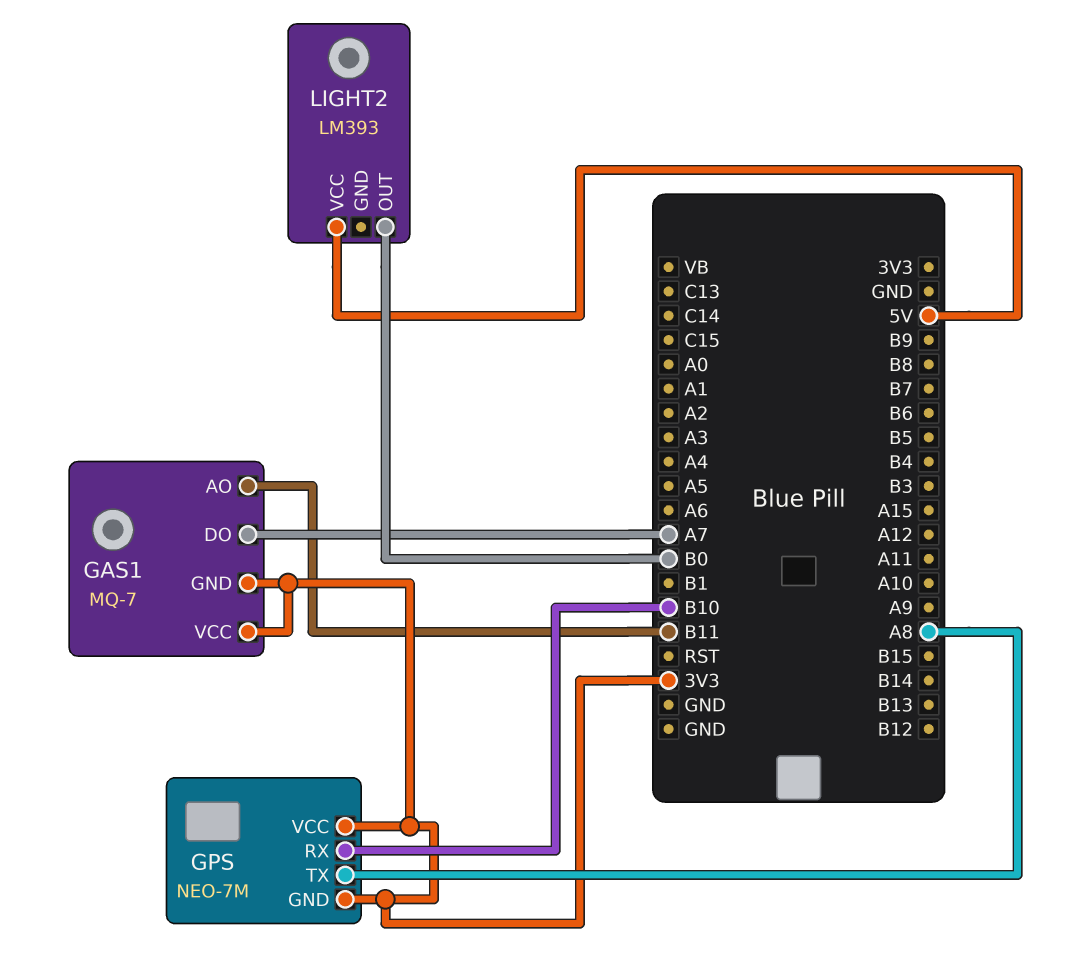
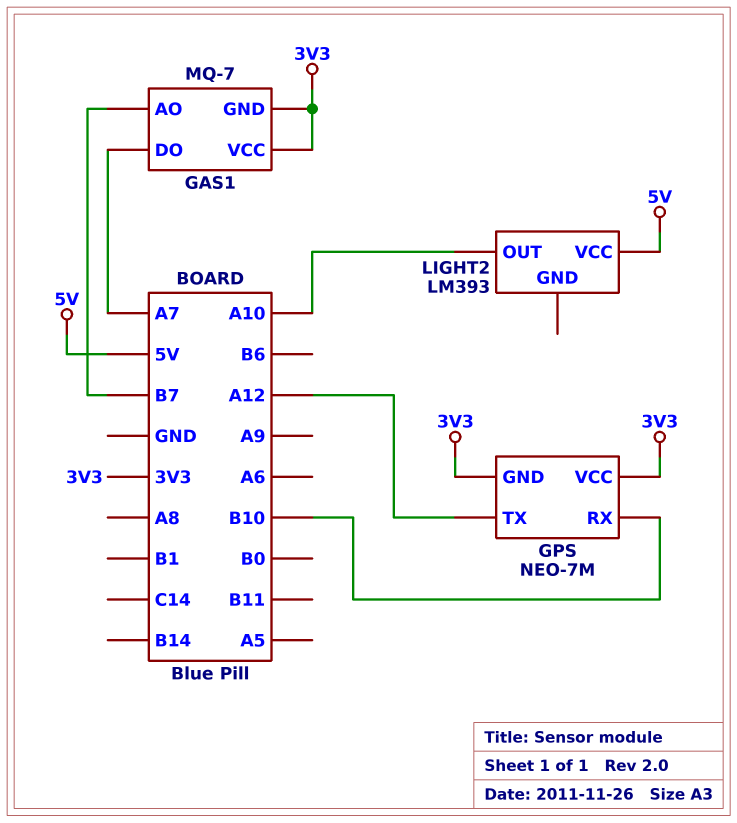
GAS1 pin AO: B11 -> B7
GPS pin TX: A8 -> A12
LIGHT2 pin OUT: B0 -> A10

